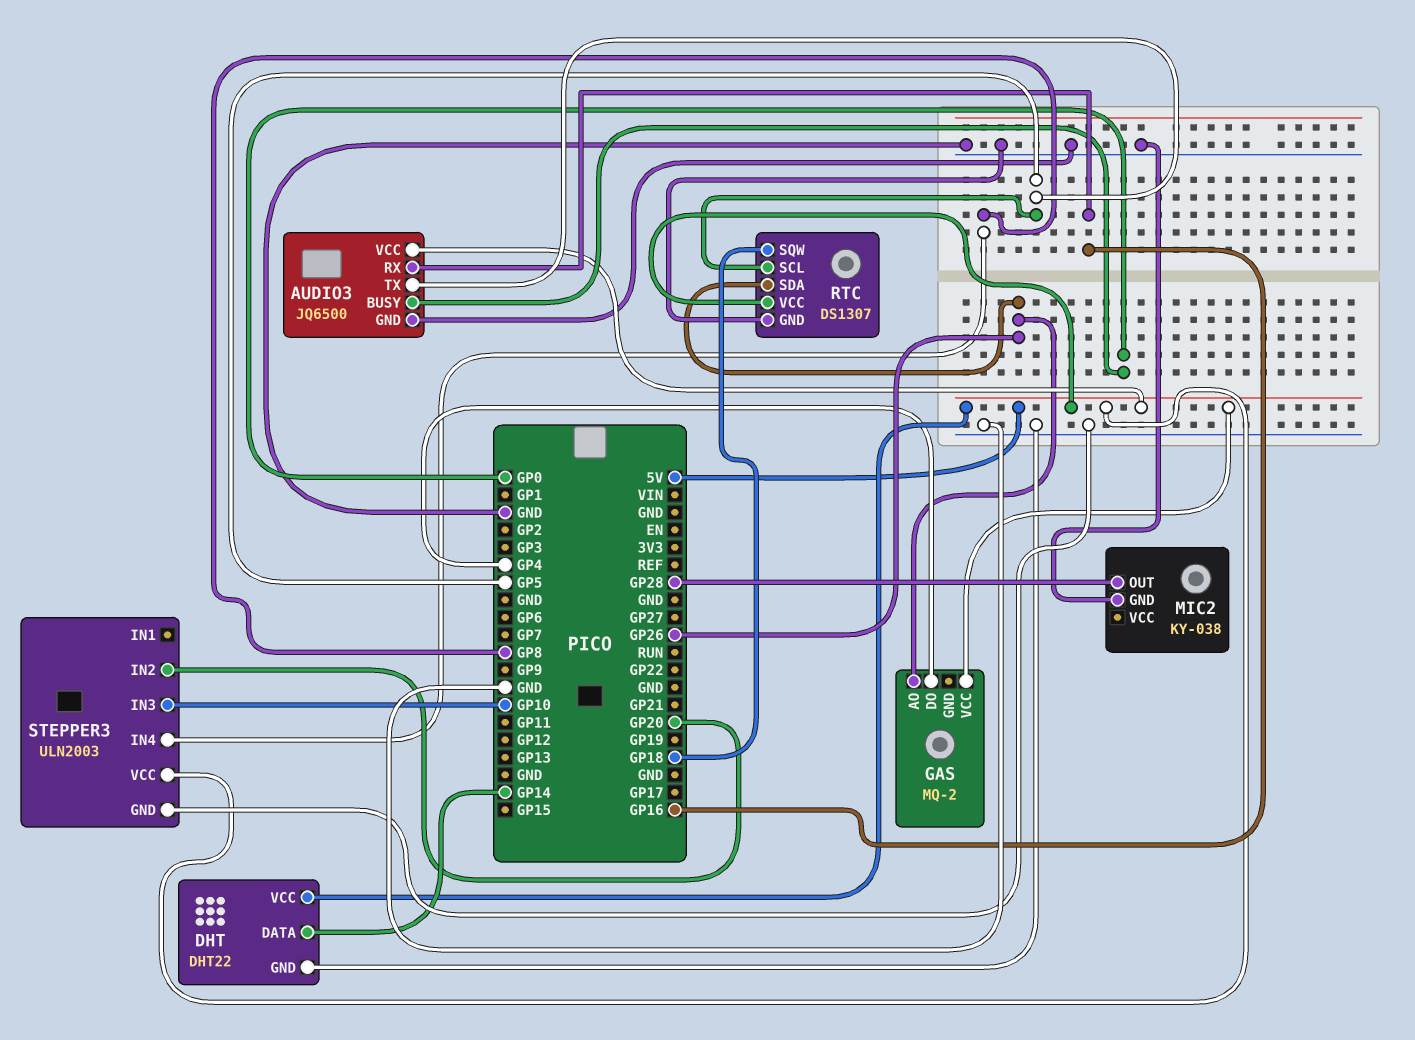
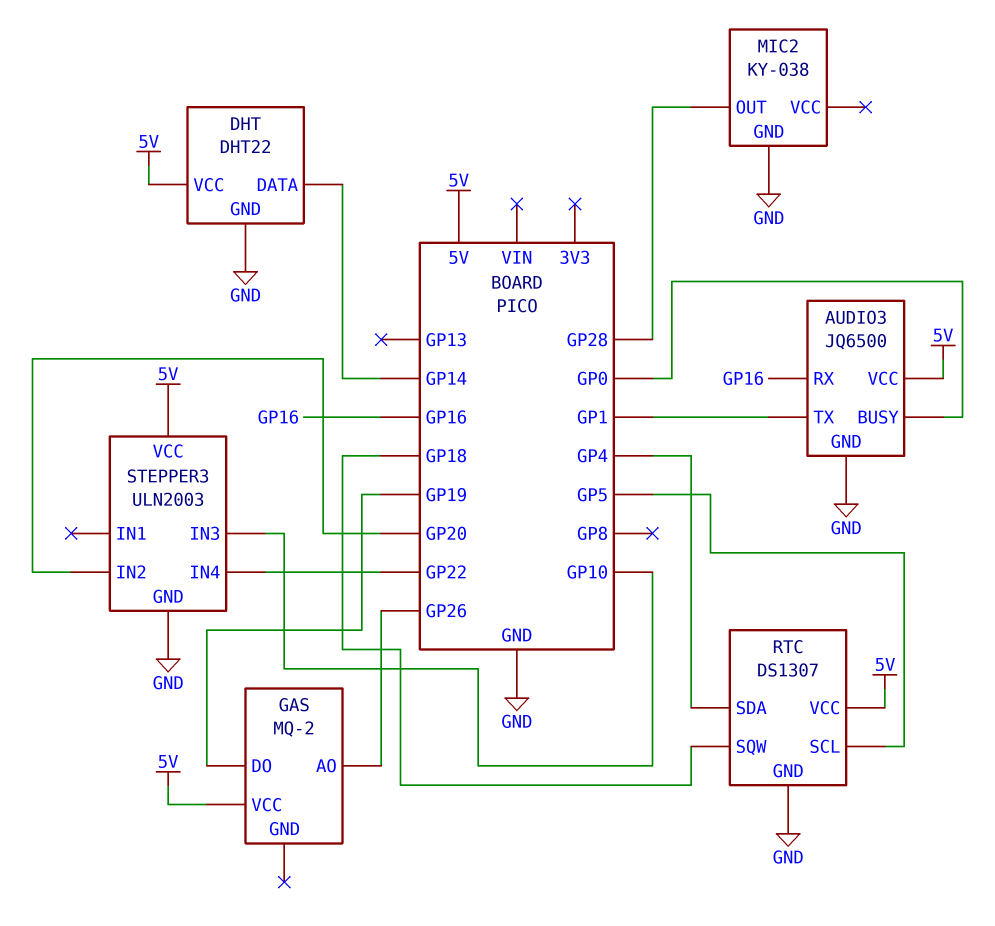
AUDIO3 pin TX: GP5 -> GP1
GAS pin DO: GP4 -> GP19
RTC pin SDA: GP26 -> GP4
STEPPER3 pin IN4: GP8 -> GP22

